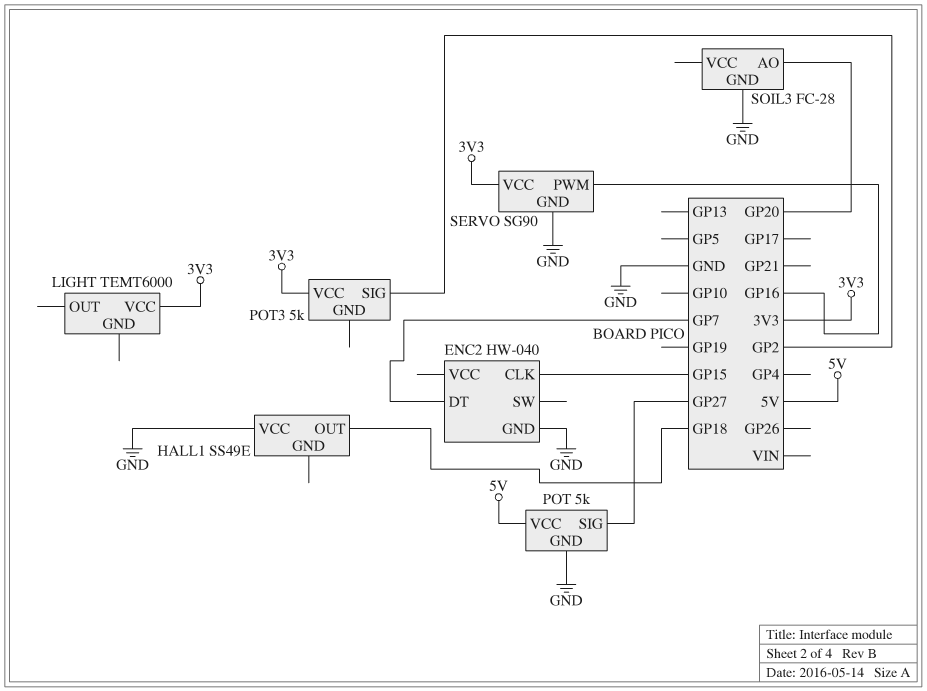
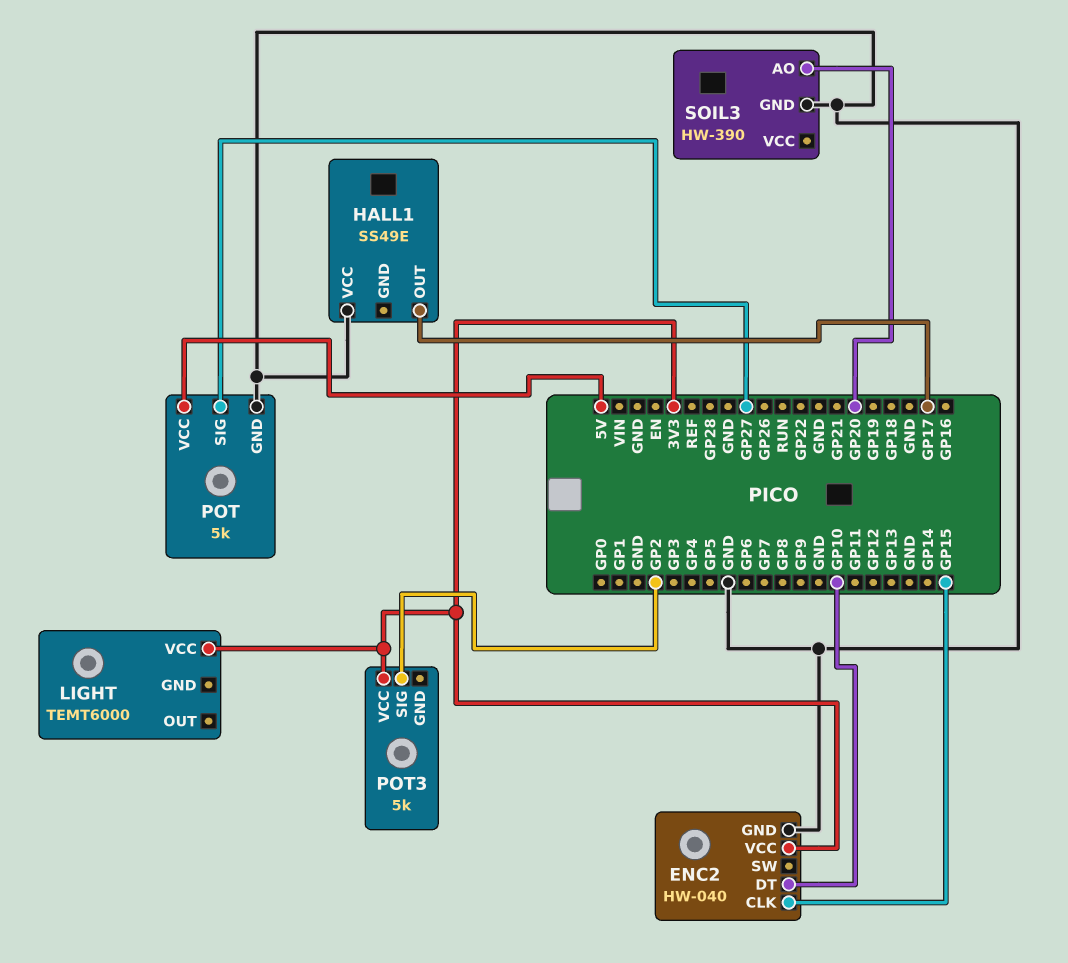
ENC2 pin DT: GP7 -> GP10
ENC2 pin VCC: none -> 3V3
HALL1 pin OUT: GP18 -> GP17
SERVO: SG90 -> none
SERVO pin GND: GND -> none
SERVO pin PWM: GP16 -> none
SERVO pin VCC: 3V3 -> none
SOIL3: FC-28 -> HW-390

